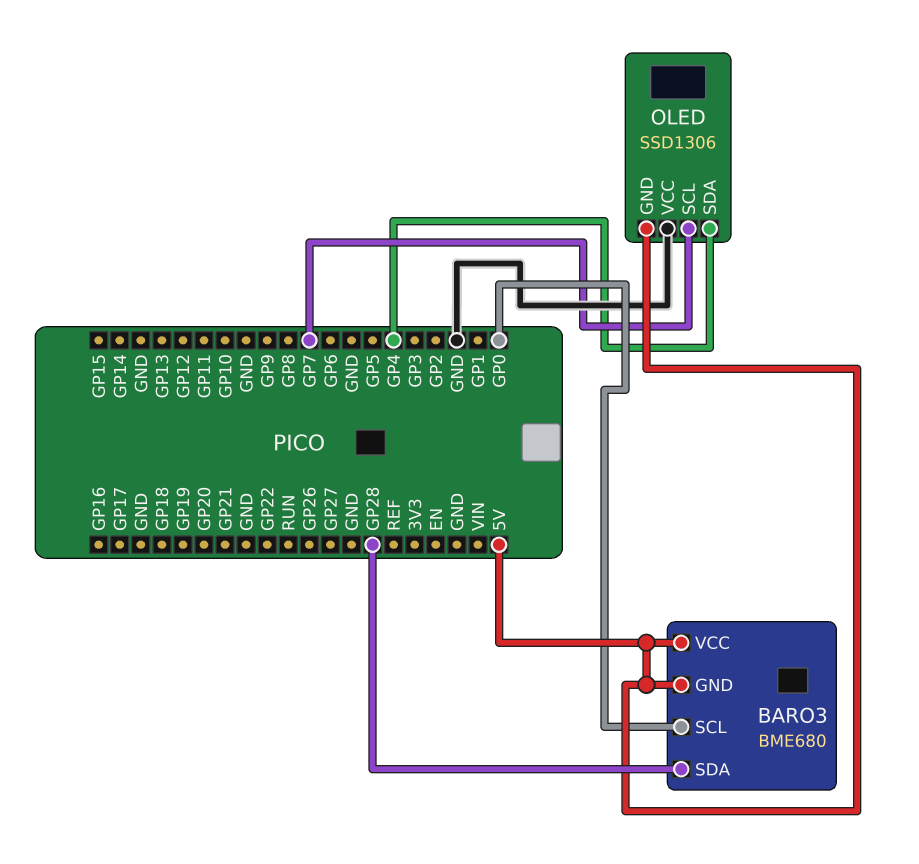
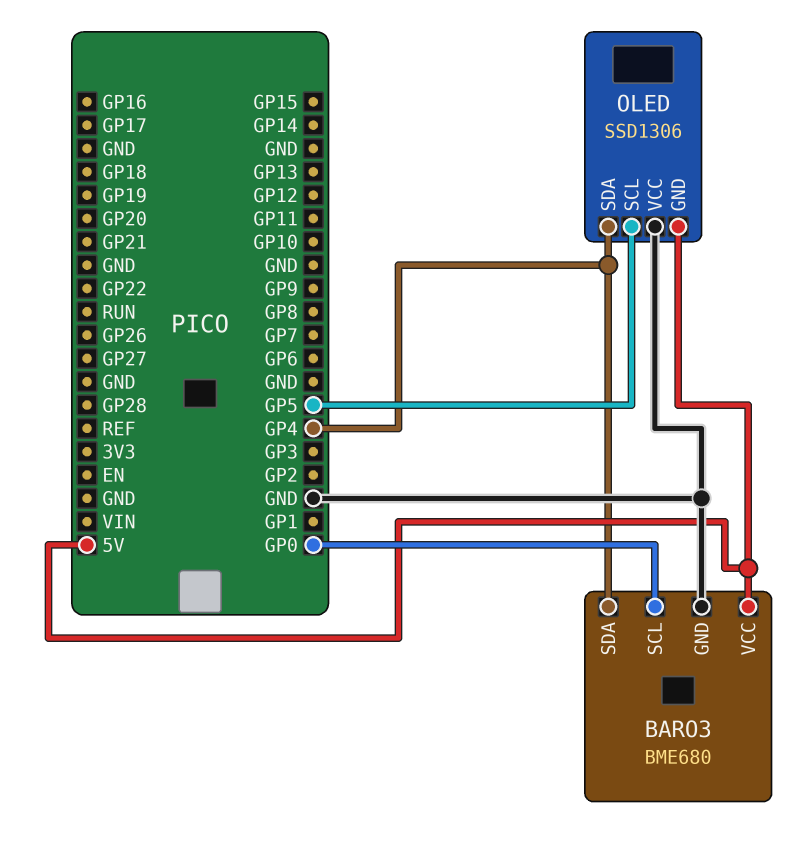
BARO3 pin GND: 5V -> GND
BARO3 pin SDA: GP28 -> GP4
OLED pin SCL: GP7 -> GP5

